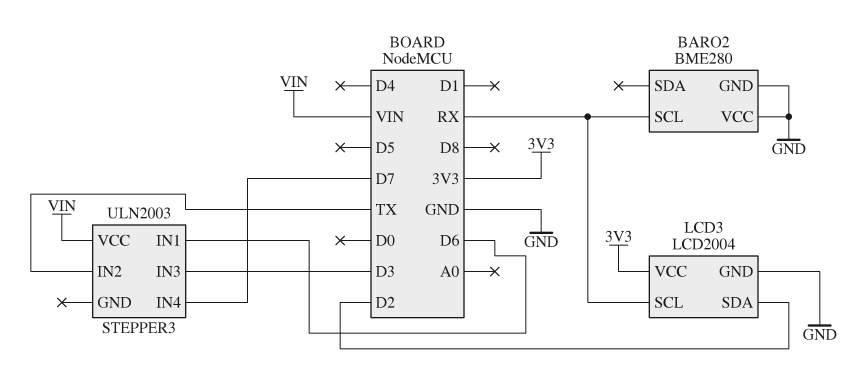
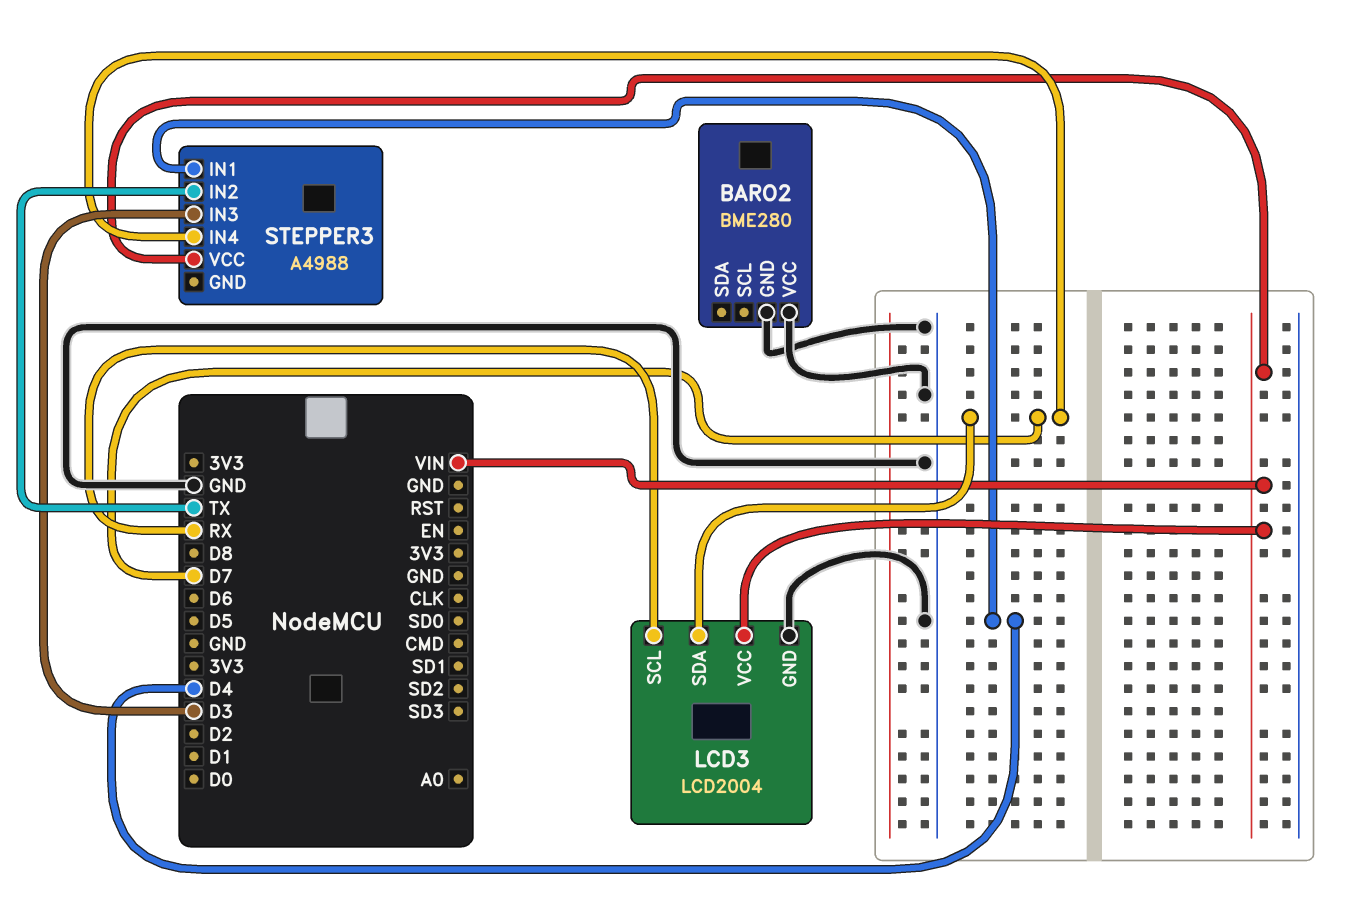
BARO2 pin SCL: RX -> none
LCD3 pin SDA: D2 -> D7
LCD3 pin VCC: 3V3 -> VIN
STEPPER3: ULN2003 -> A4988
STEPPER3 pin IN1: D6 -> D4

